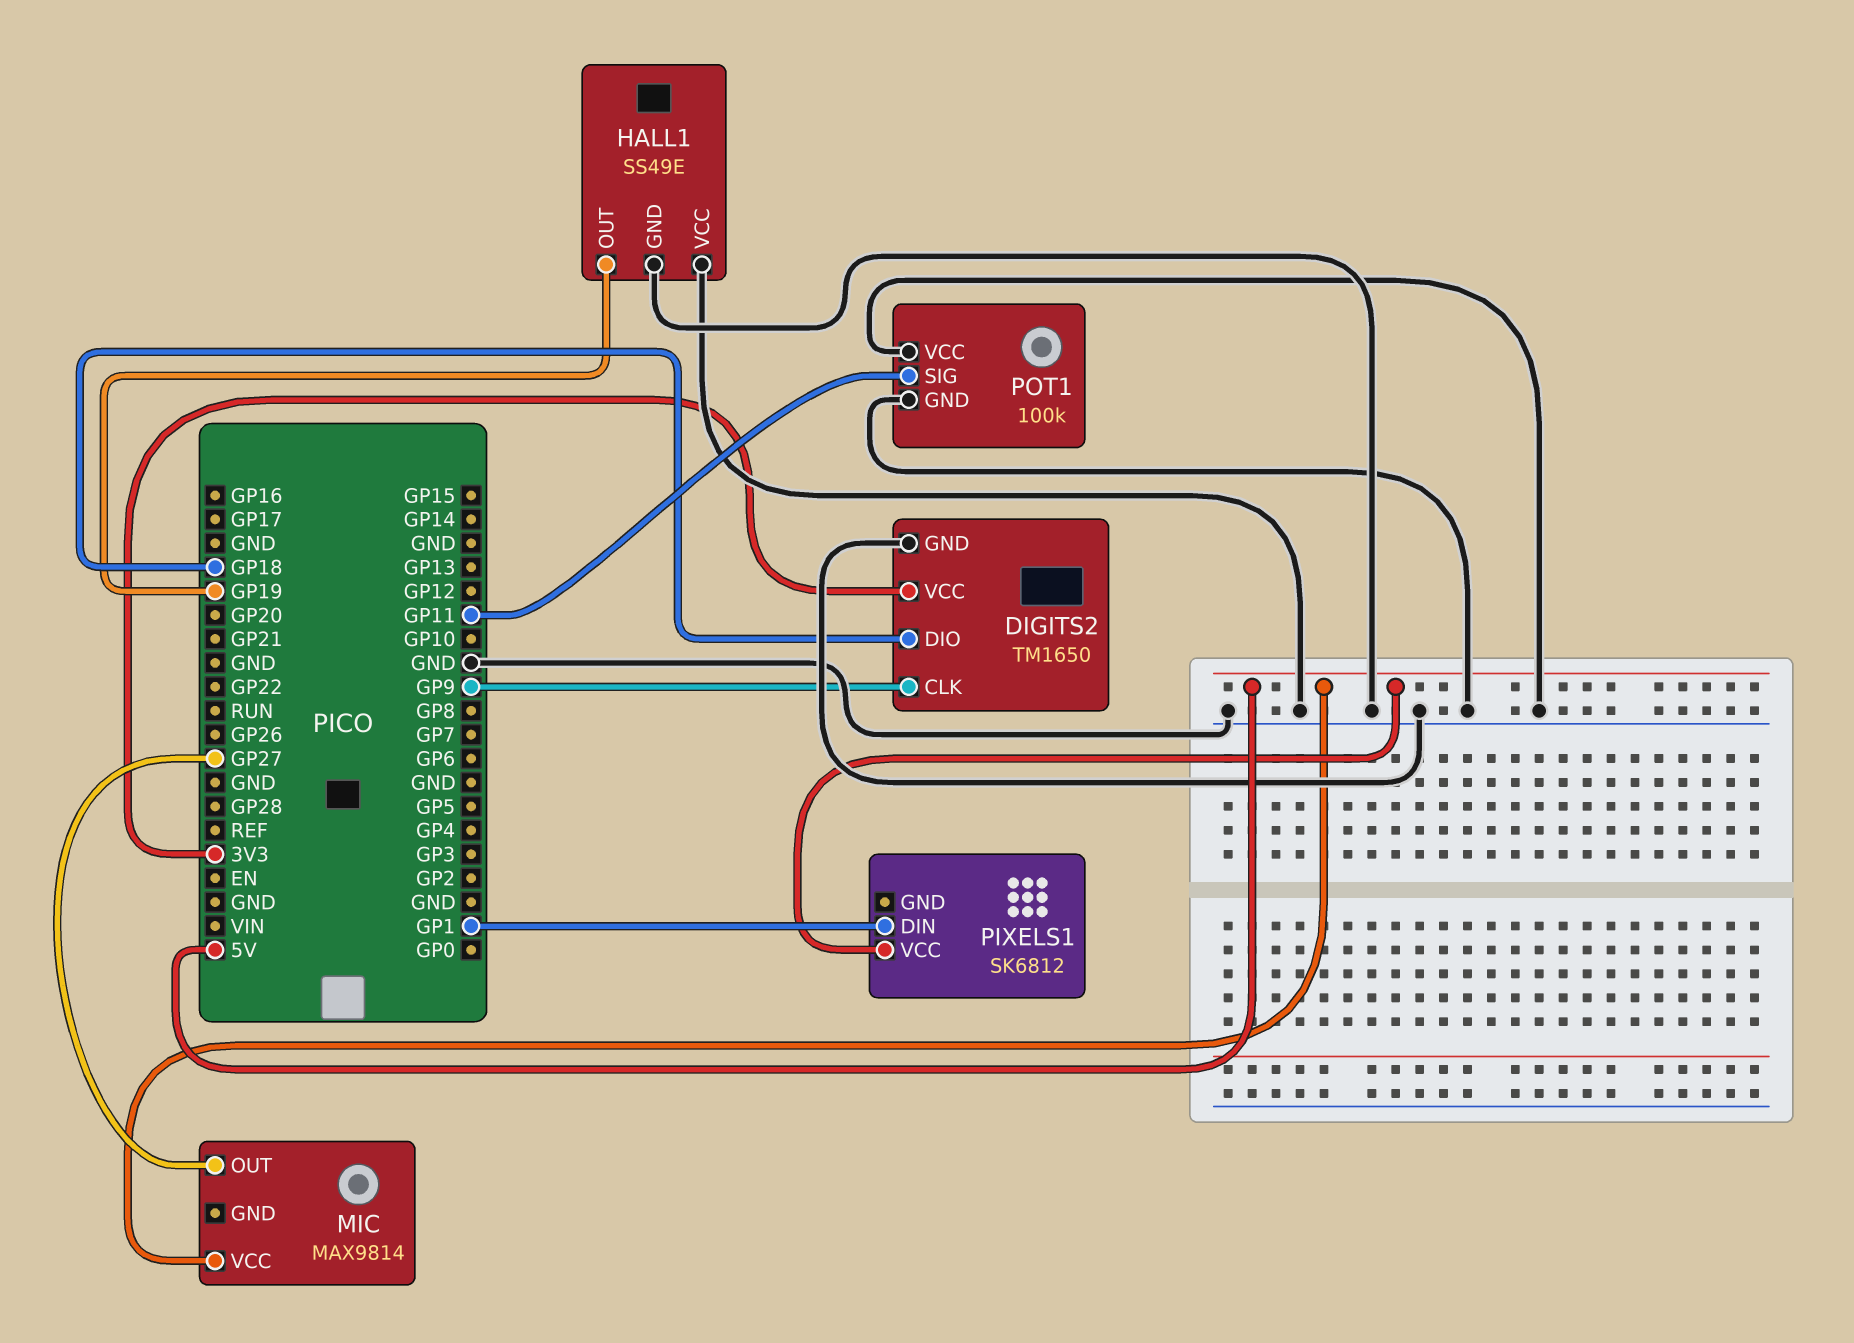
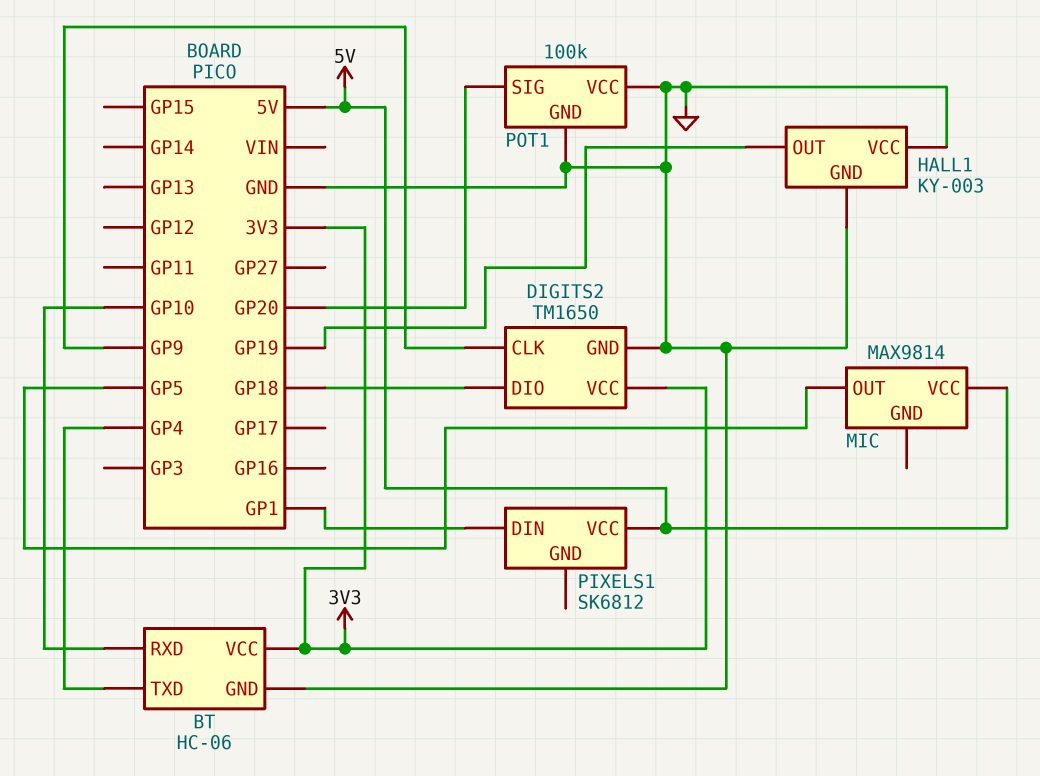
BT: none -> HC-06
BT pin GND: none -> GND
BT pin RXD: none -> GP10
BT pin TXD: none -> GP4
BT pin VCC: none -> 3V3
HALL1: SS49E -> KY-003
MIC pin OUT: GP27 -> GP5
POT1 pin SIG: GP11 -> GP20

